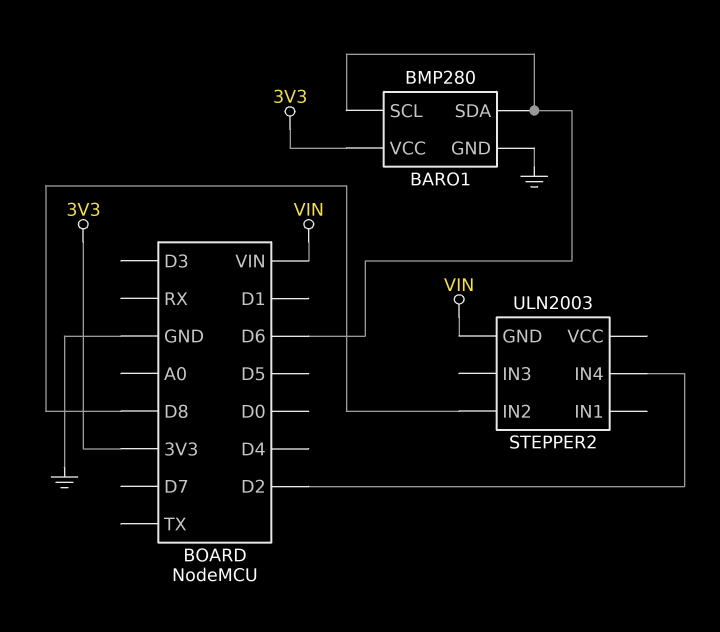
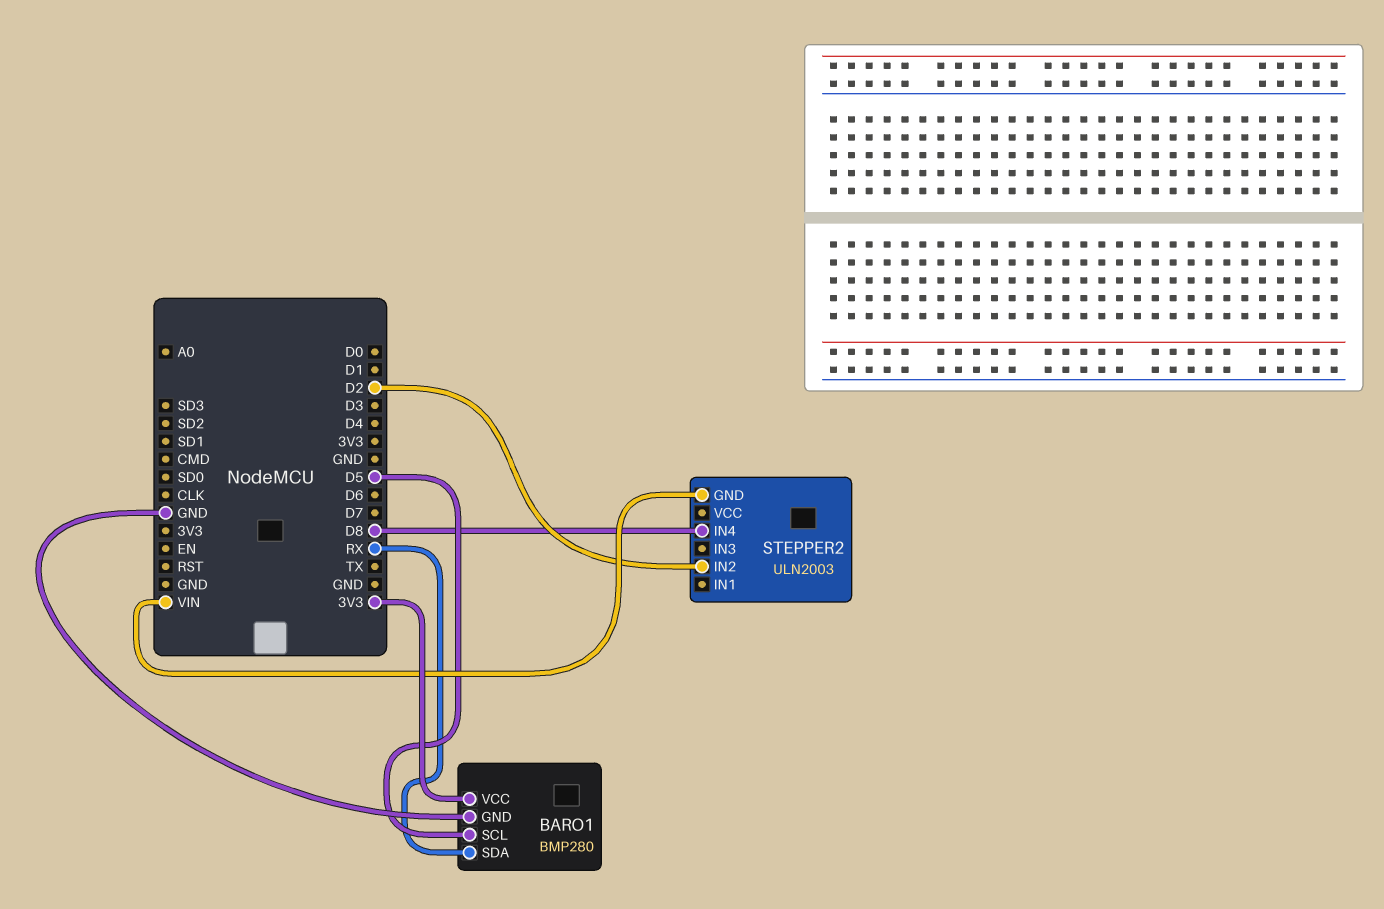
BARO1 pin SCL: D6 -> D5
BARO1 pin SDA: D6 -> RX
STEPPER2 pin IN2: D8 -> D2
STEPPER2 pin IN4: D2 -> D8

